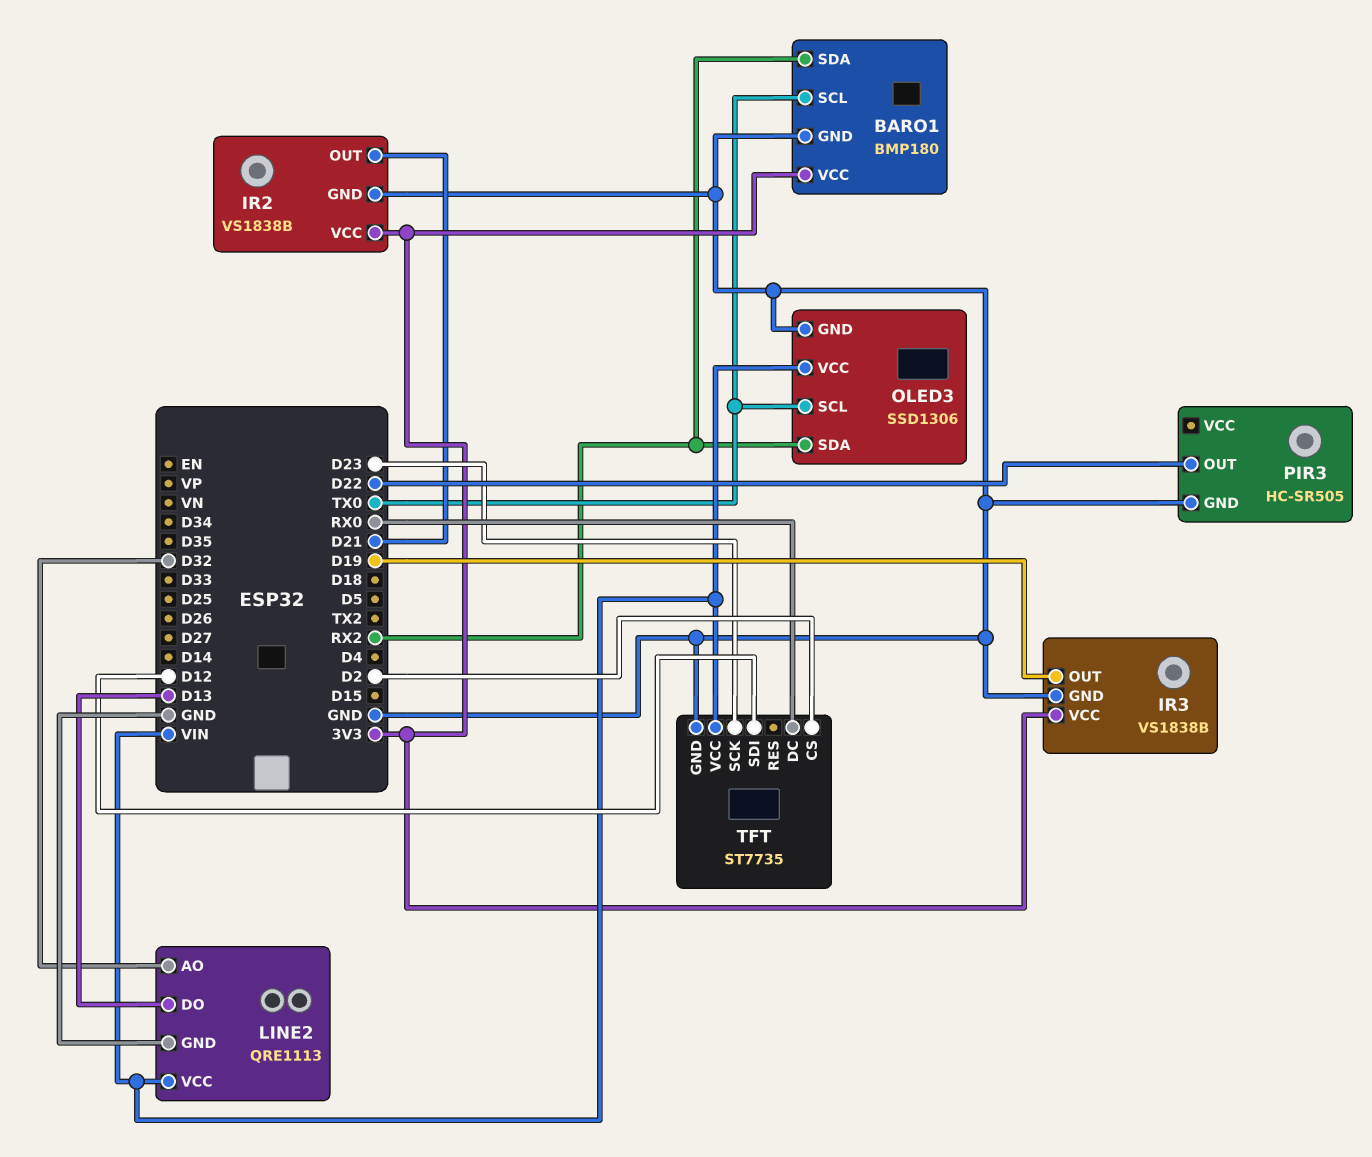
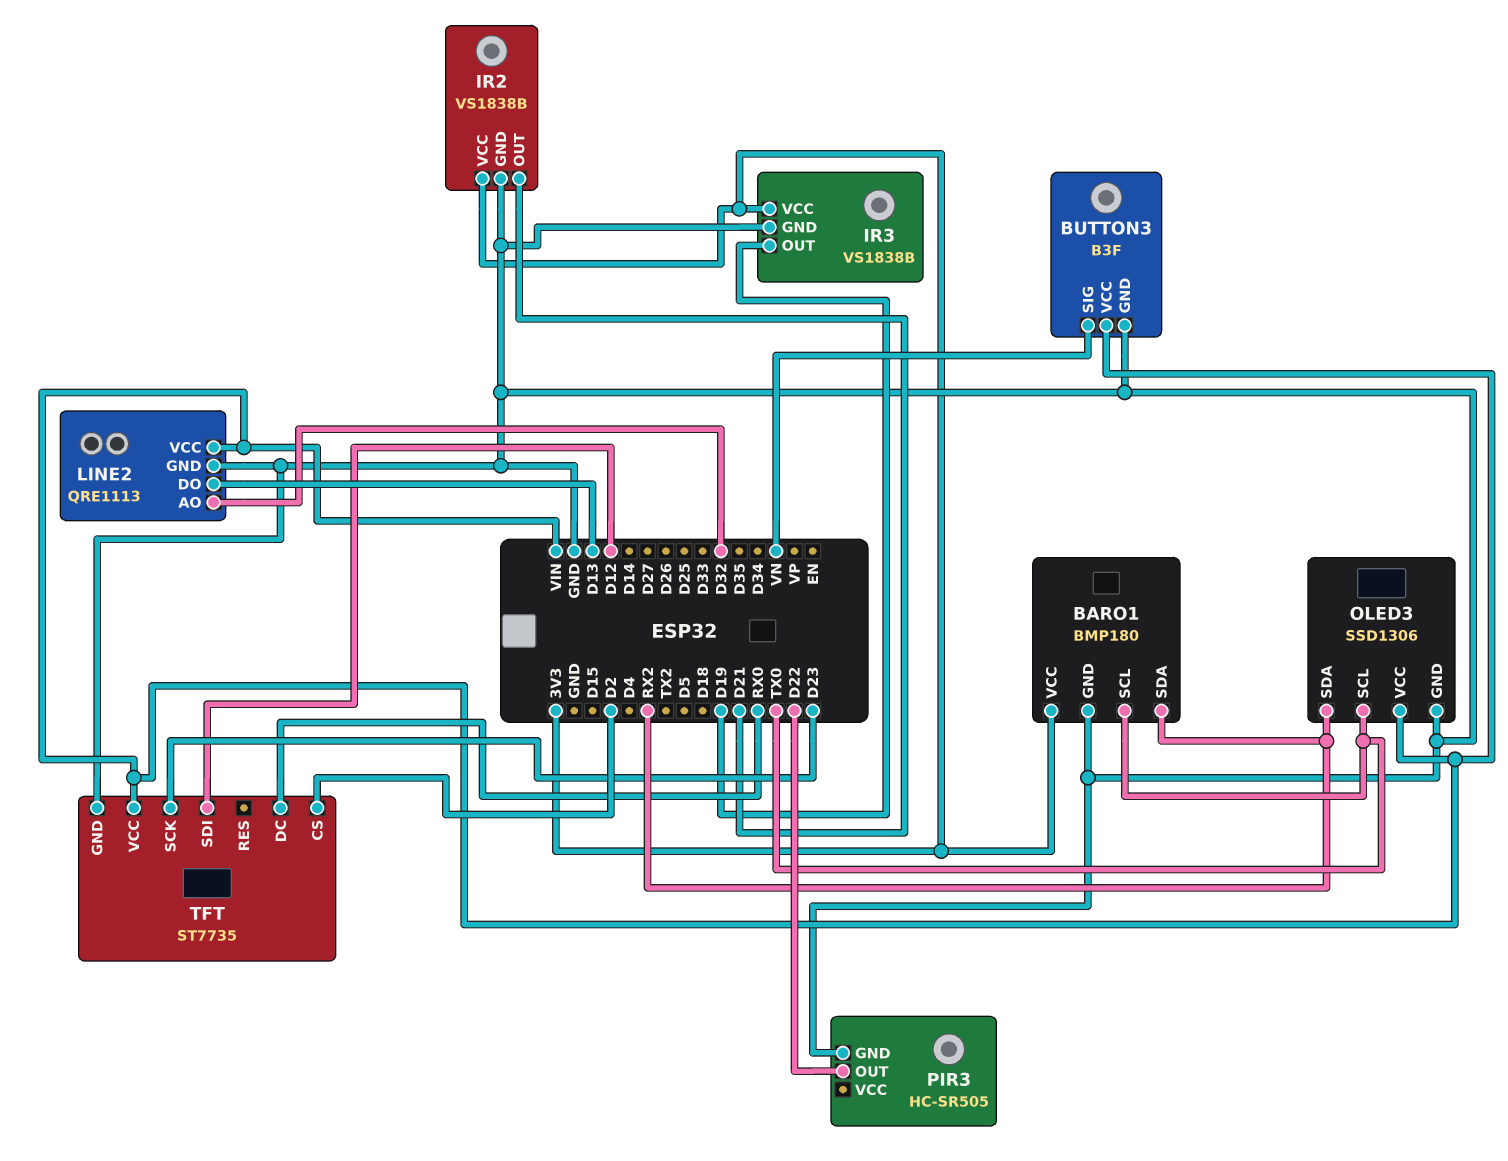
BUTTON3: none -> B3F
BUTTON3 pin GND: none -> GND
BUTTON3 pin SIG: none -> VN
BUTTON3 pin VCC: none -> VIN

